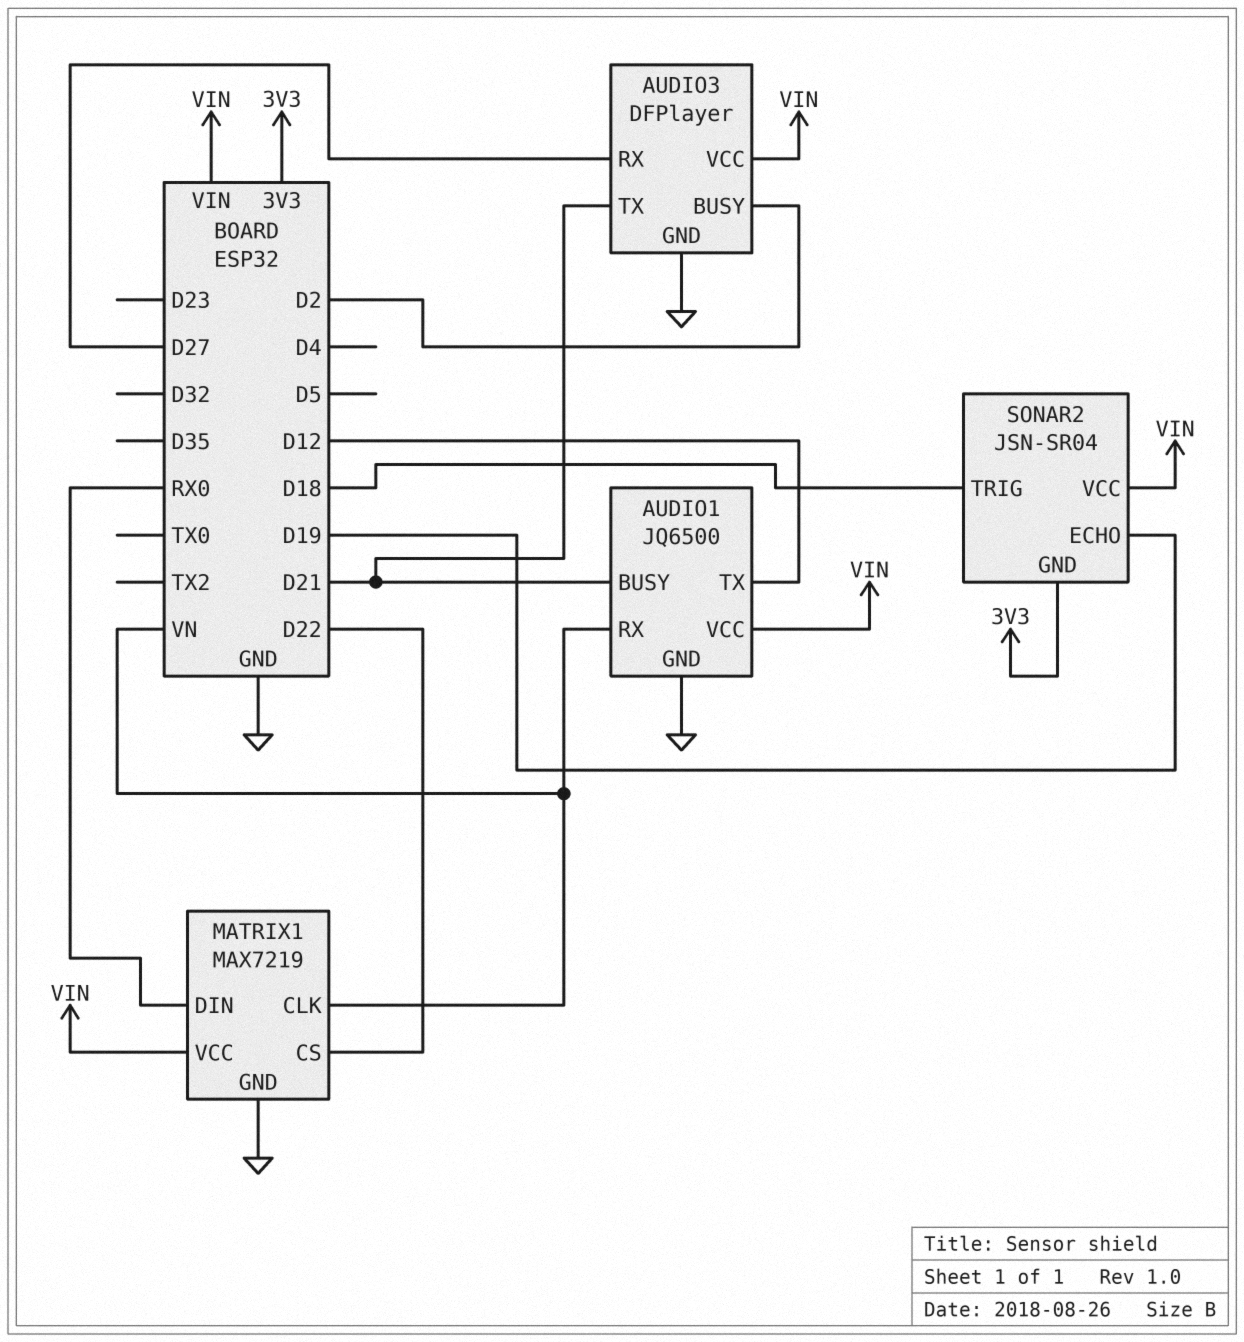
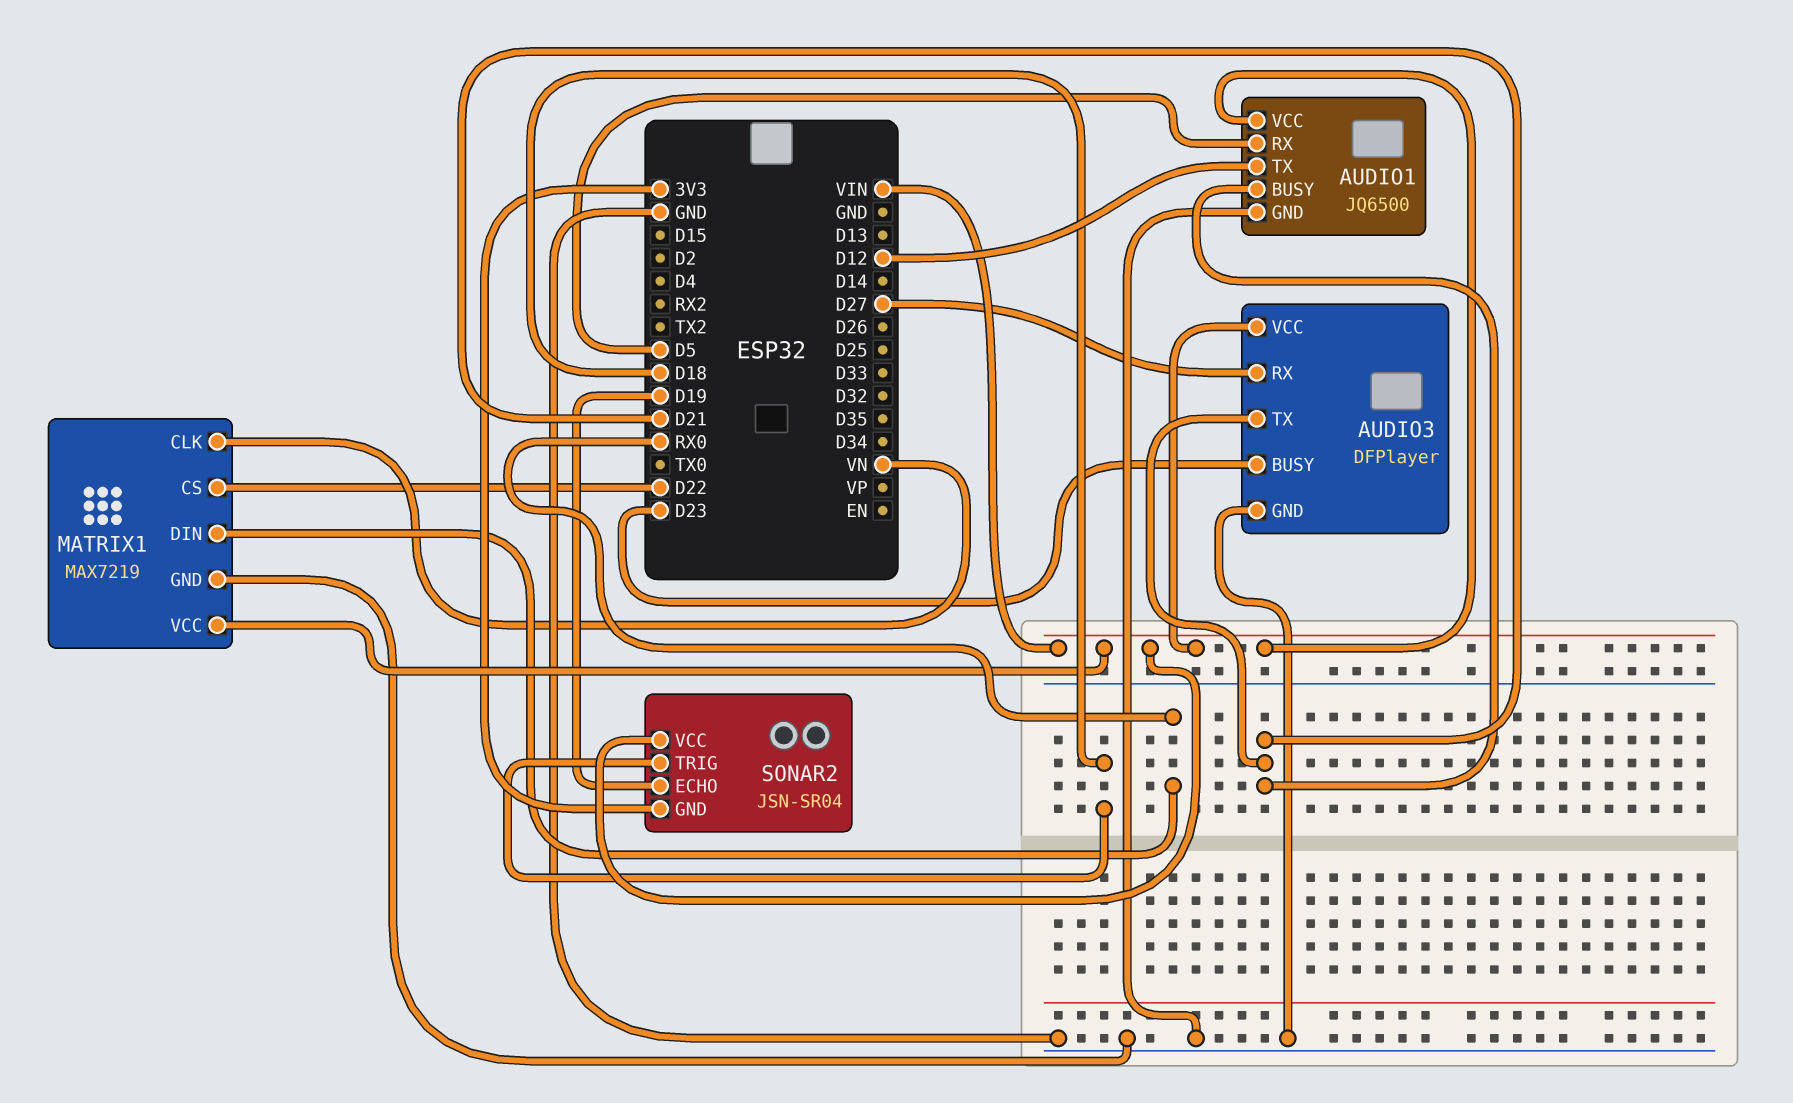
AUDIO1 pin RX: VN -> D5
AUDIO3 pin BUSY: D2 -> D23

